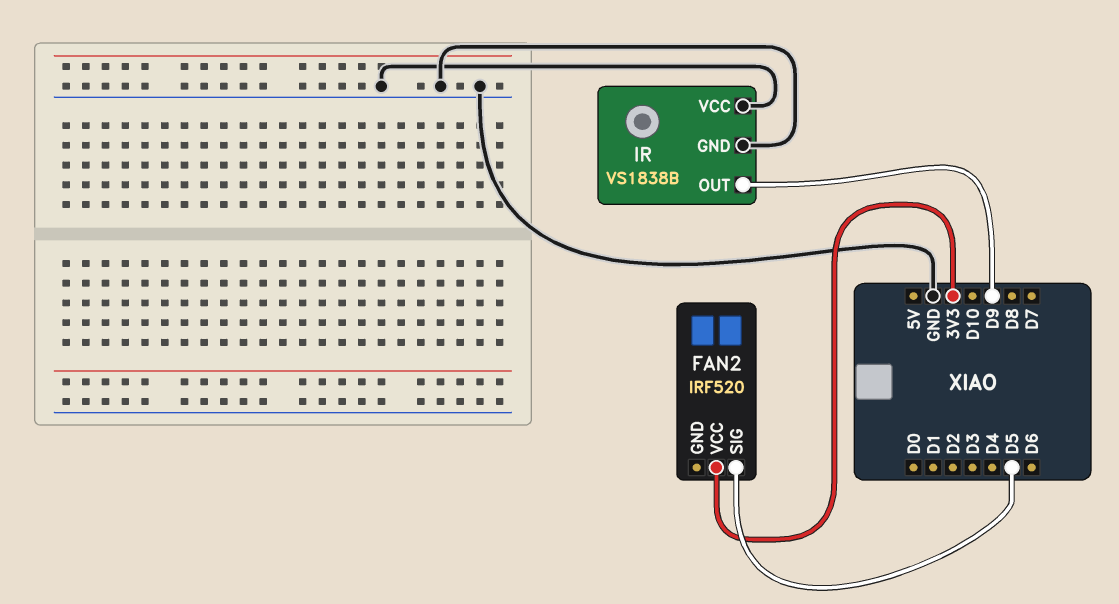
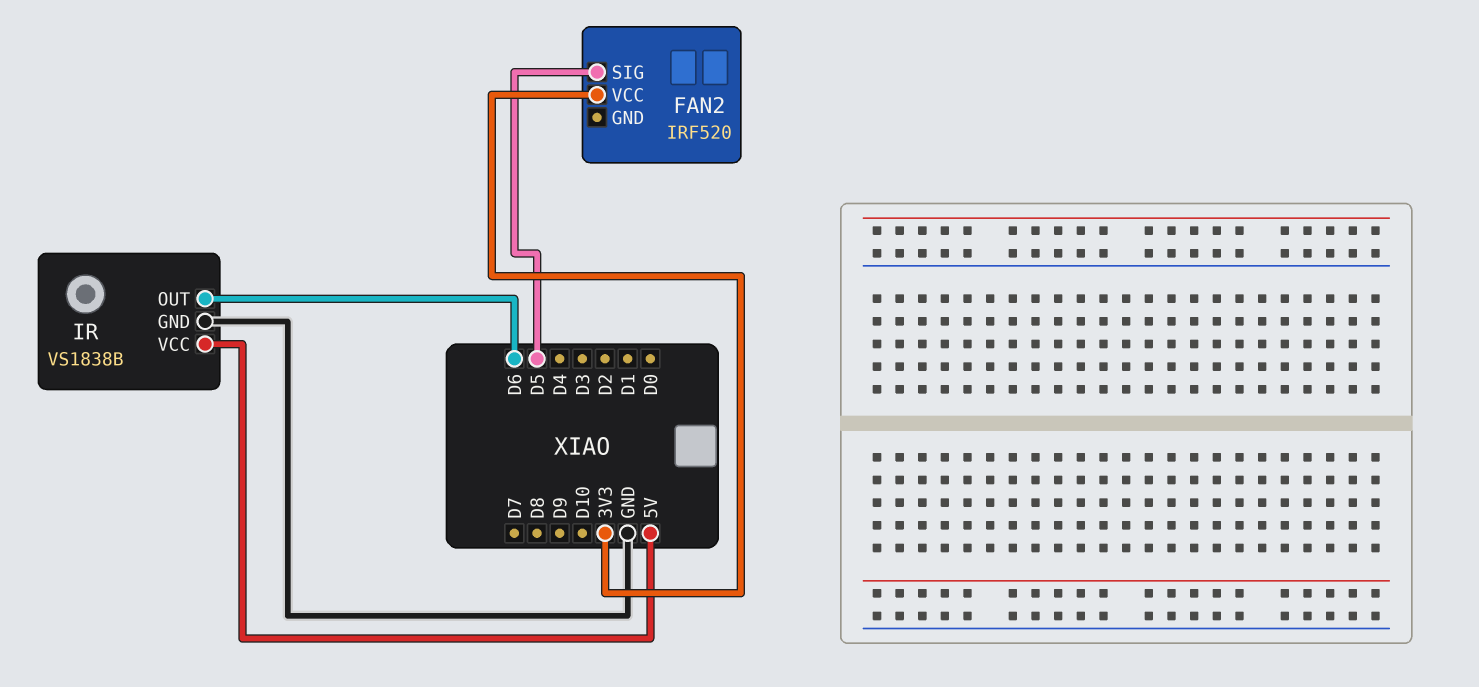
IR pin OUT: D9 -> D6
IR pin VCC: GND -> 5V

